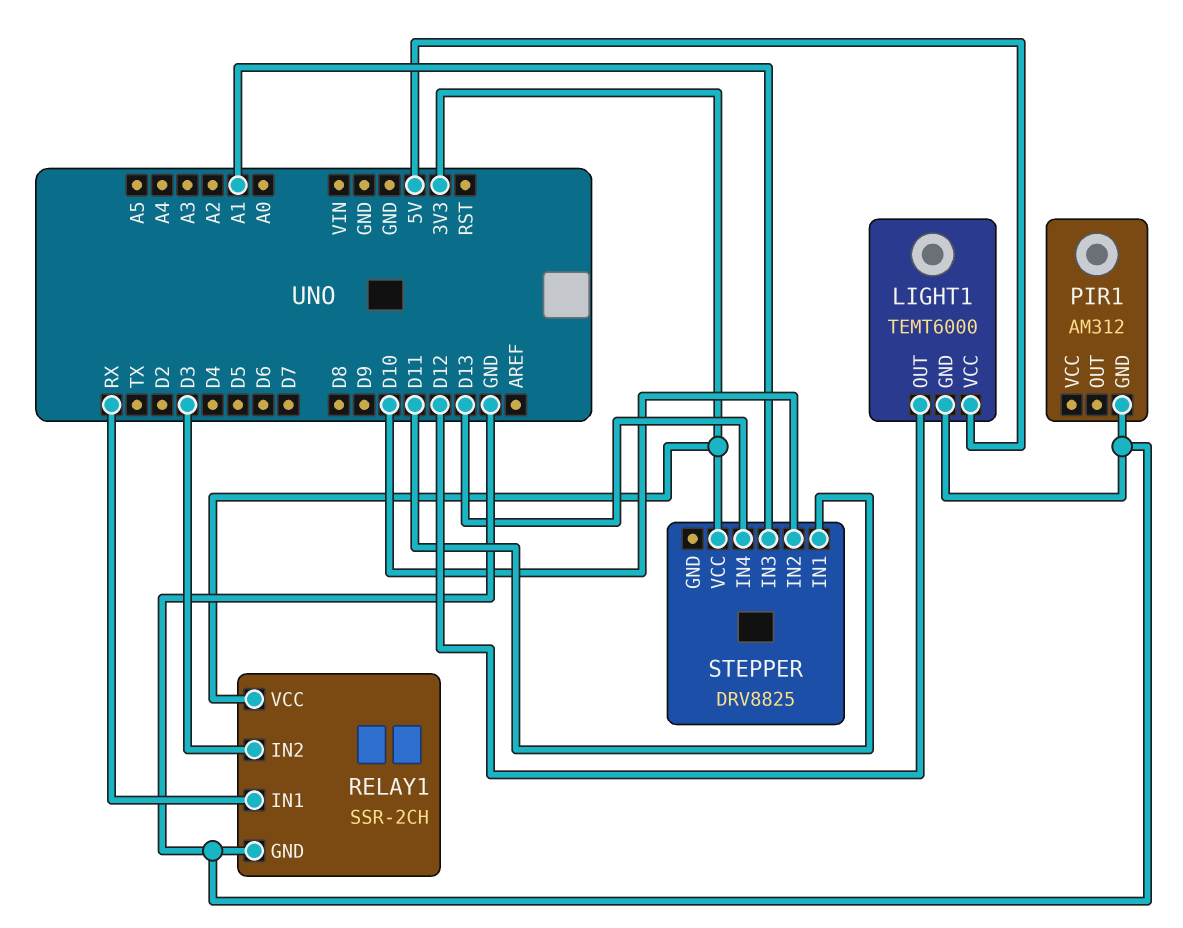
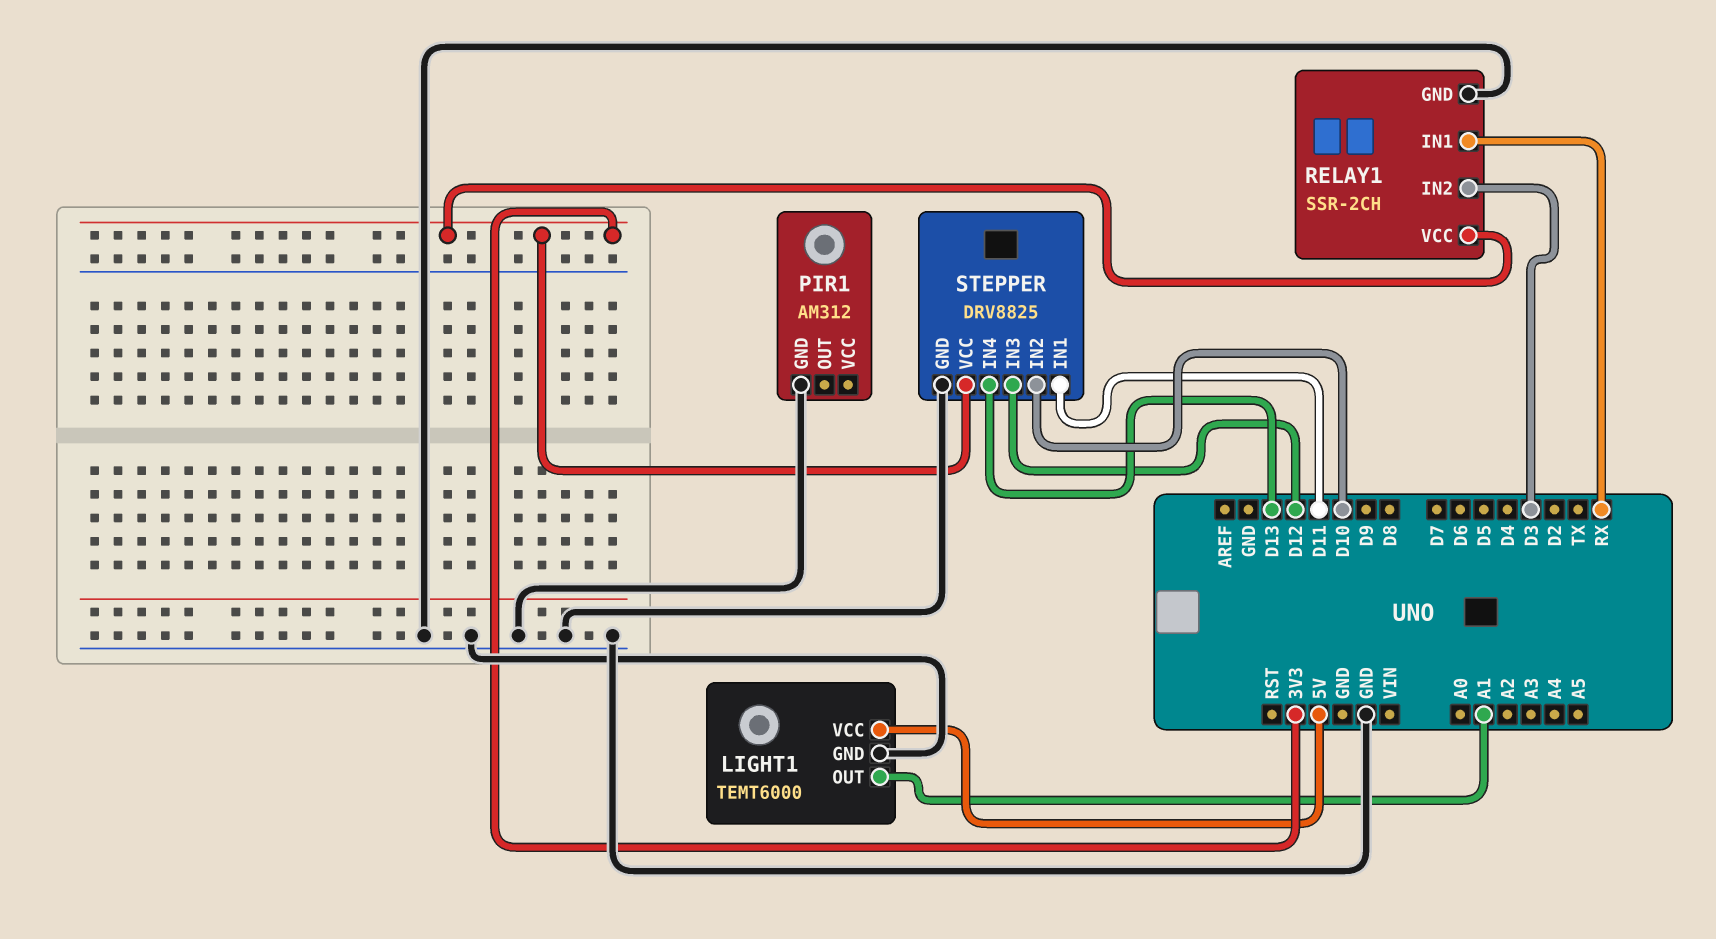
LIGHT1 pin OUT: D12 -> A1
STEPPER pin GND: none -> GND
STEPPER pin IN3: A1 -> D12

